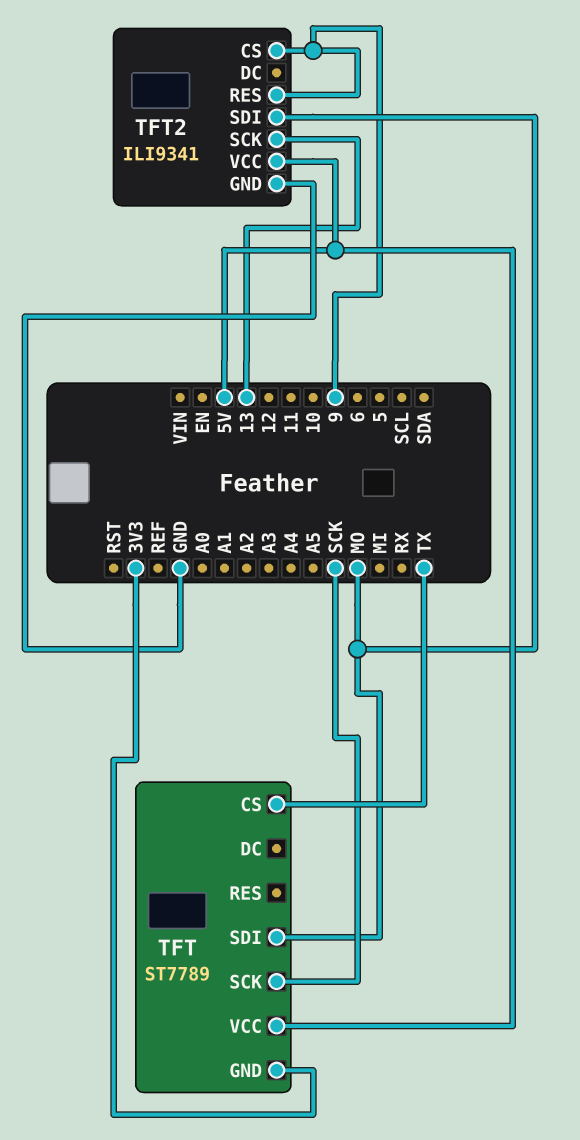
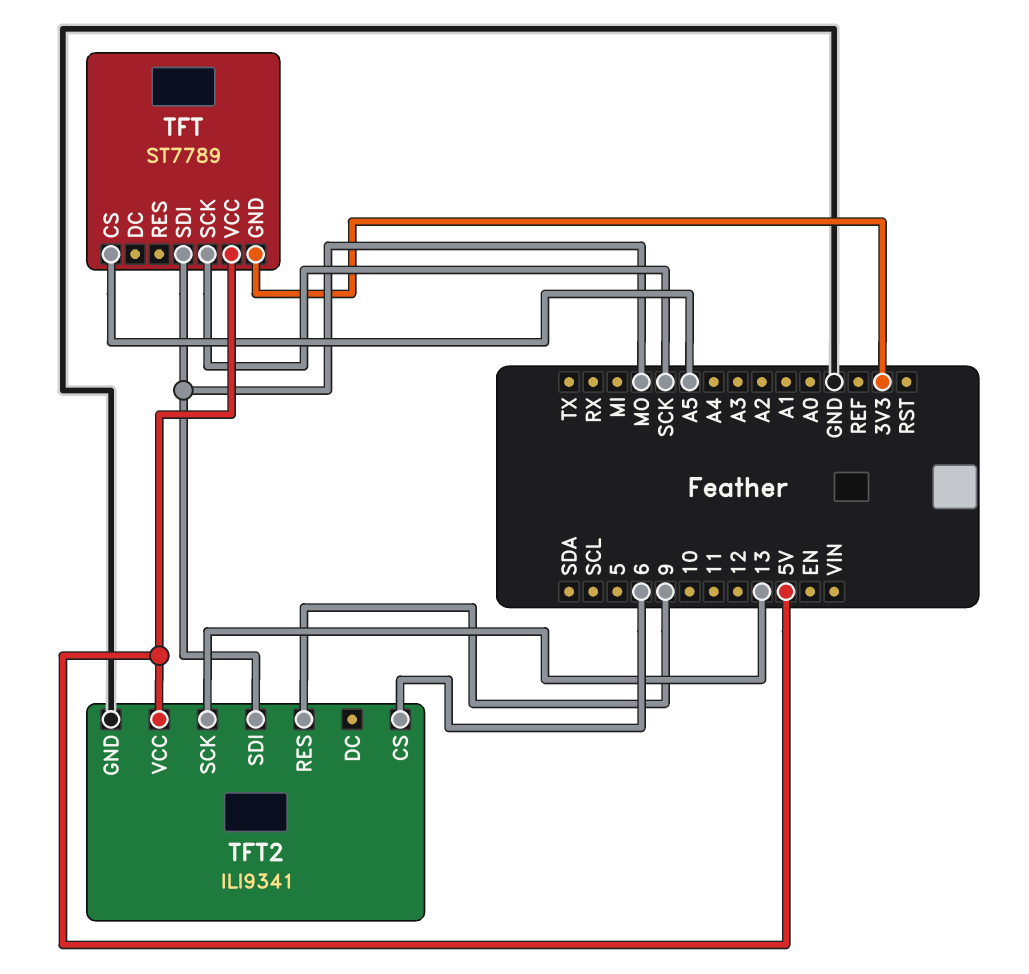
TFT pin CS: TX -> A5
TFT2 pin CS: 9 -> 6

